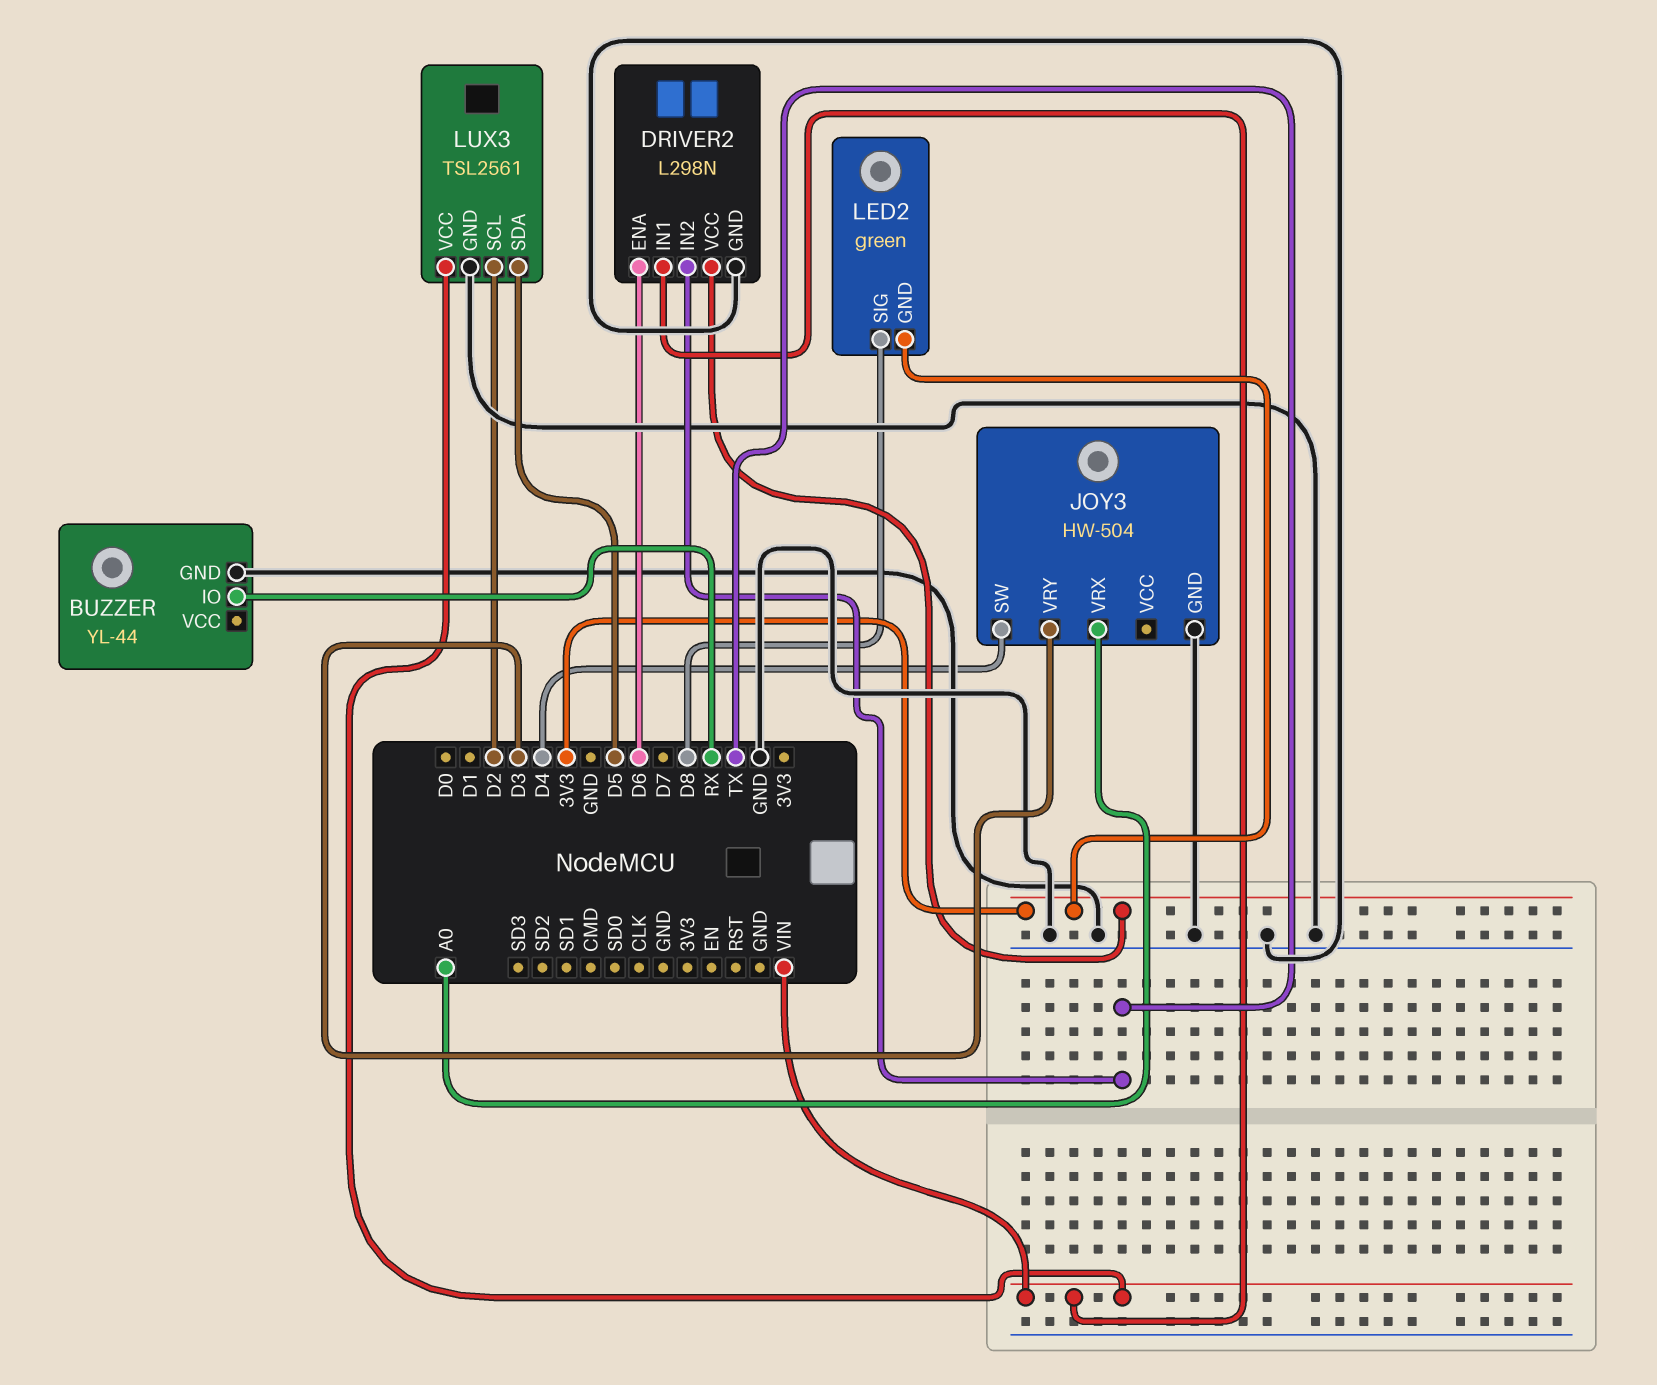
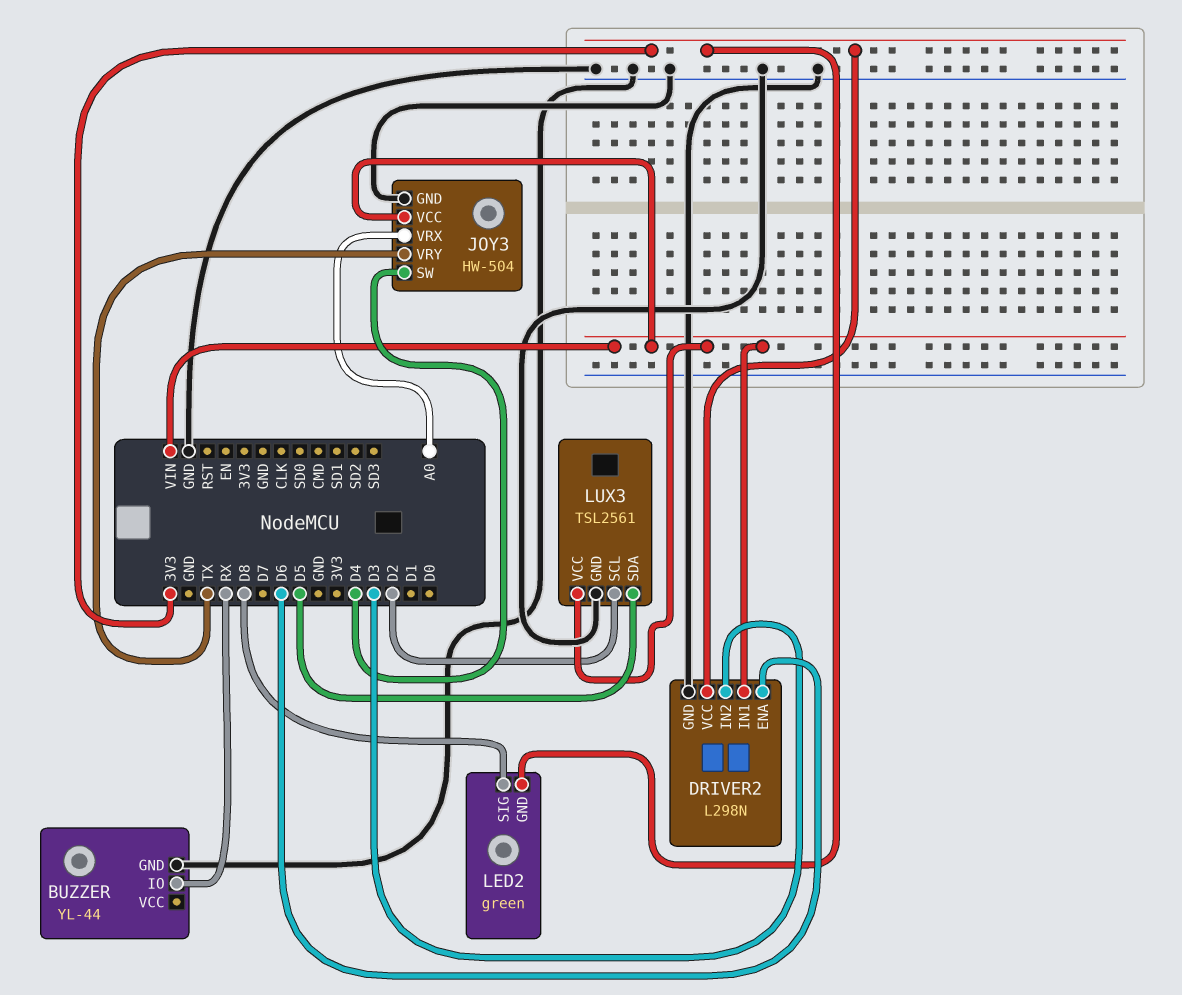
DRIVER2 pin IN2: TX -> D3
JOY3 pin VCC: none -> VIN
JOY3 pin VRY: D3 -> TX

